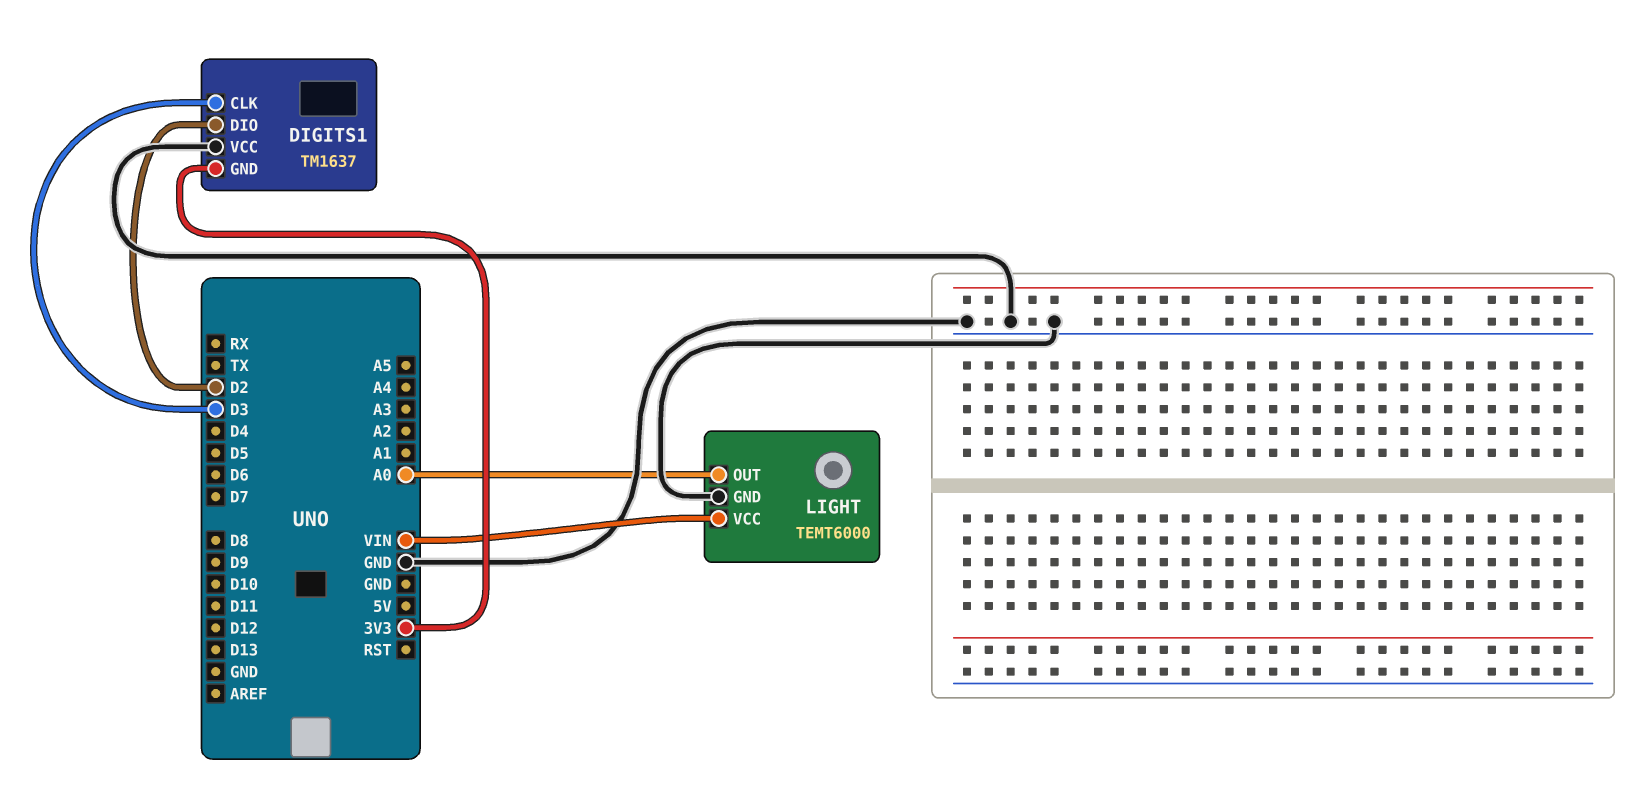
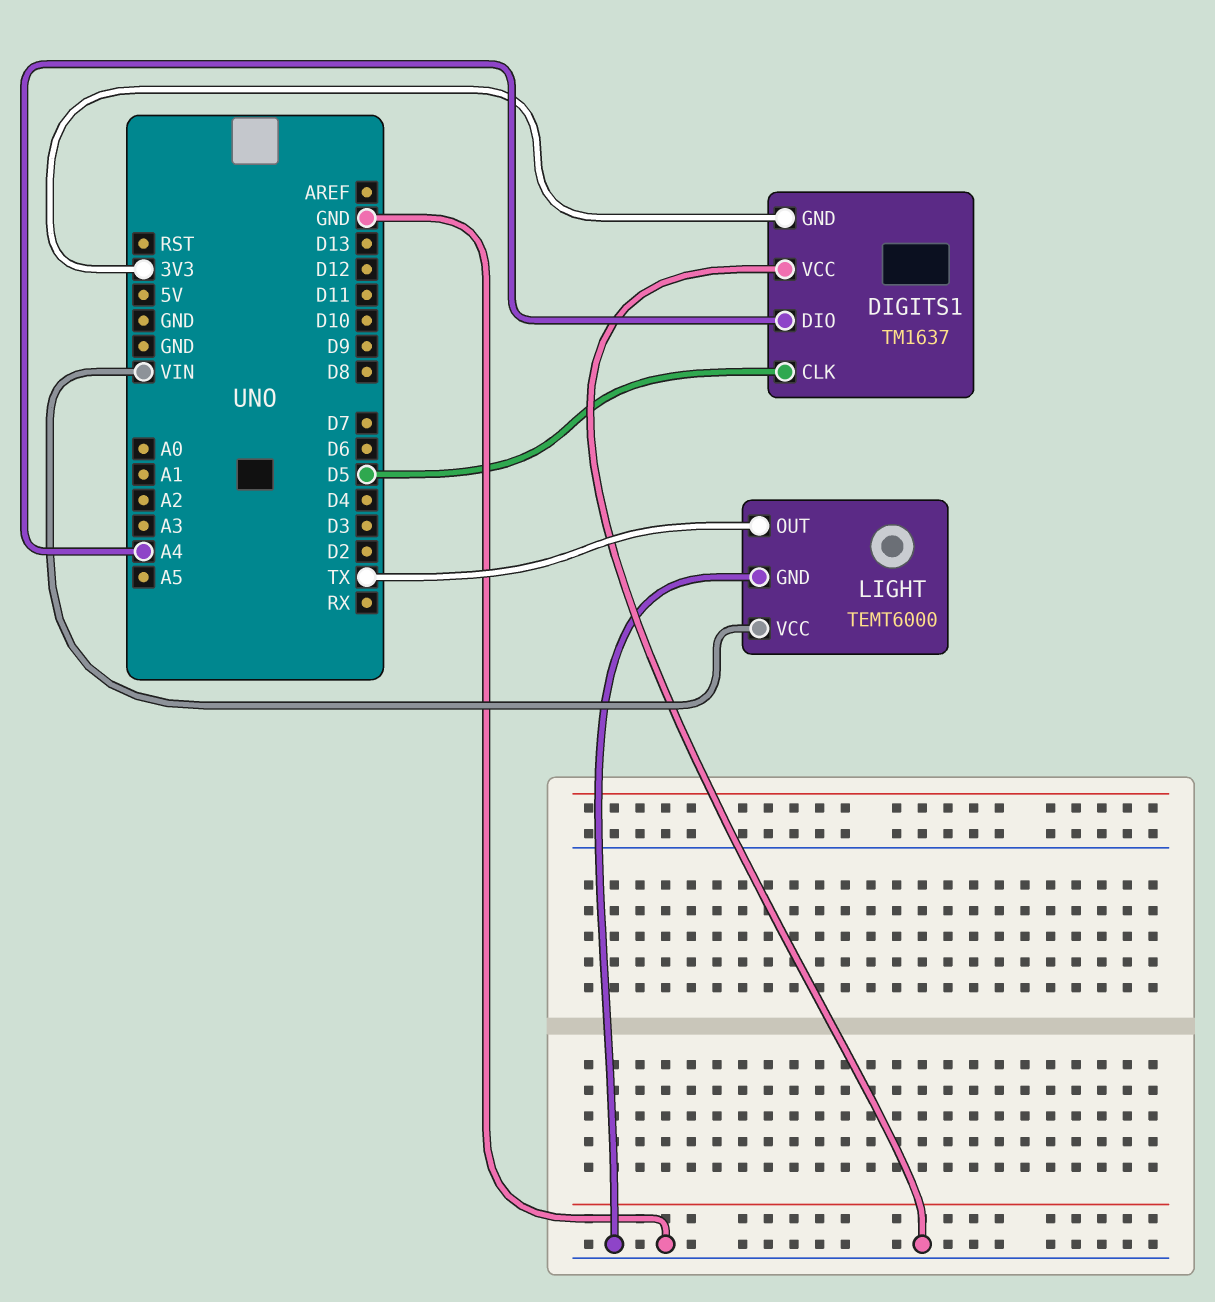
DIGITS1 pin CLK: D3 -> D5
DIGITS1 pin DIO: D2 -> A4
LIGHT pin OUT: A0 -> TX

